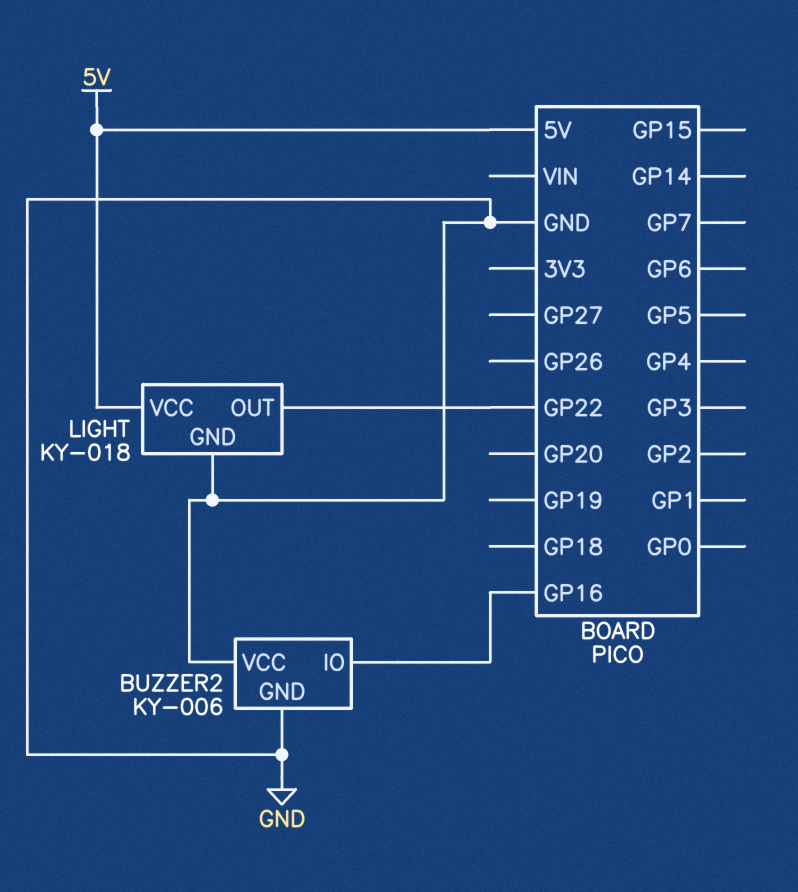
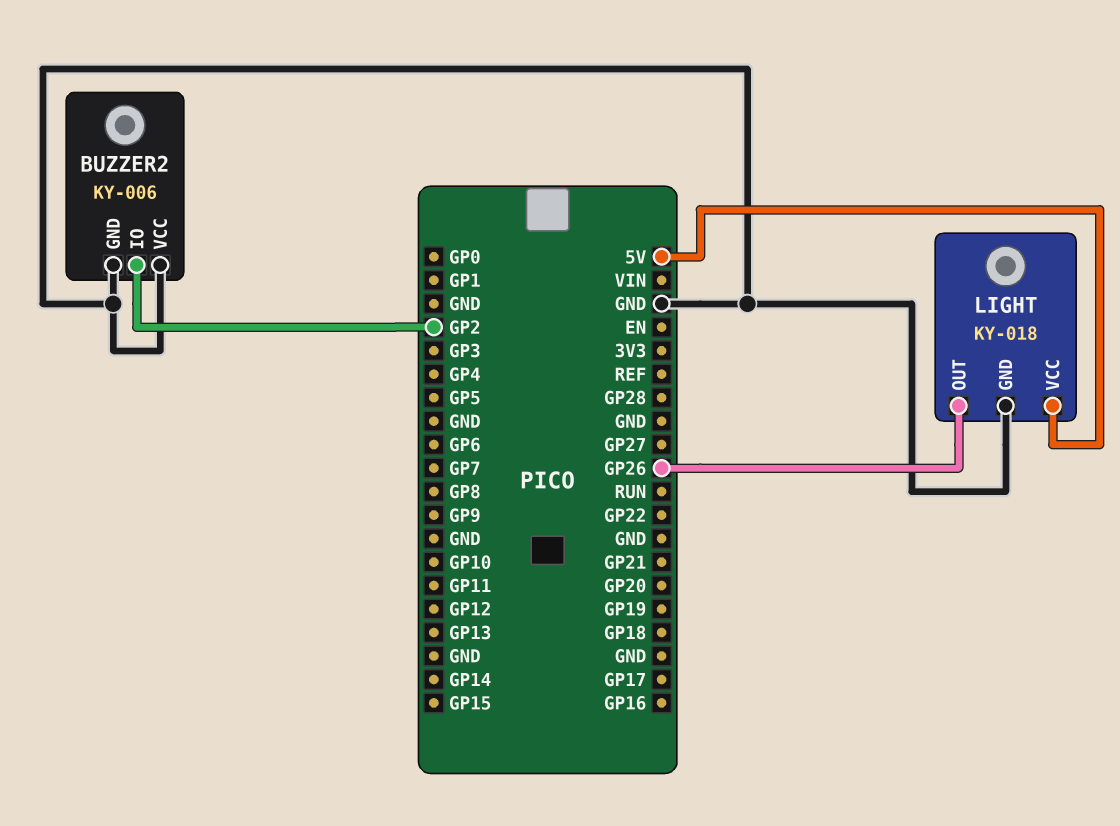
BUZZER2 pin IO: GP16 -> GP2
LIGHT pin OUT: GP22 -> GP26

